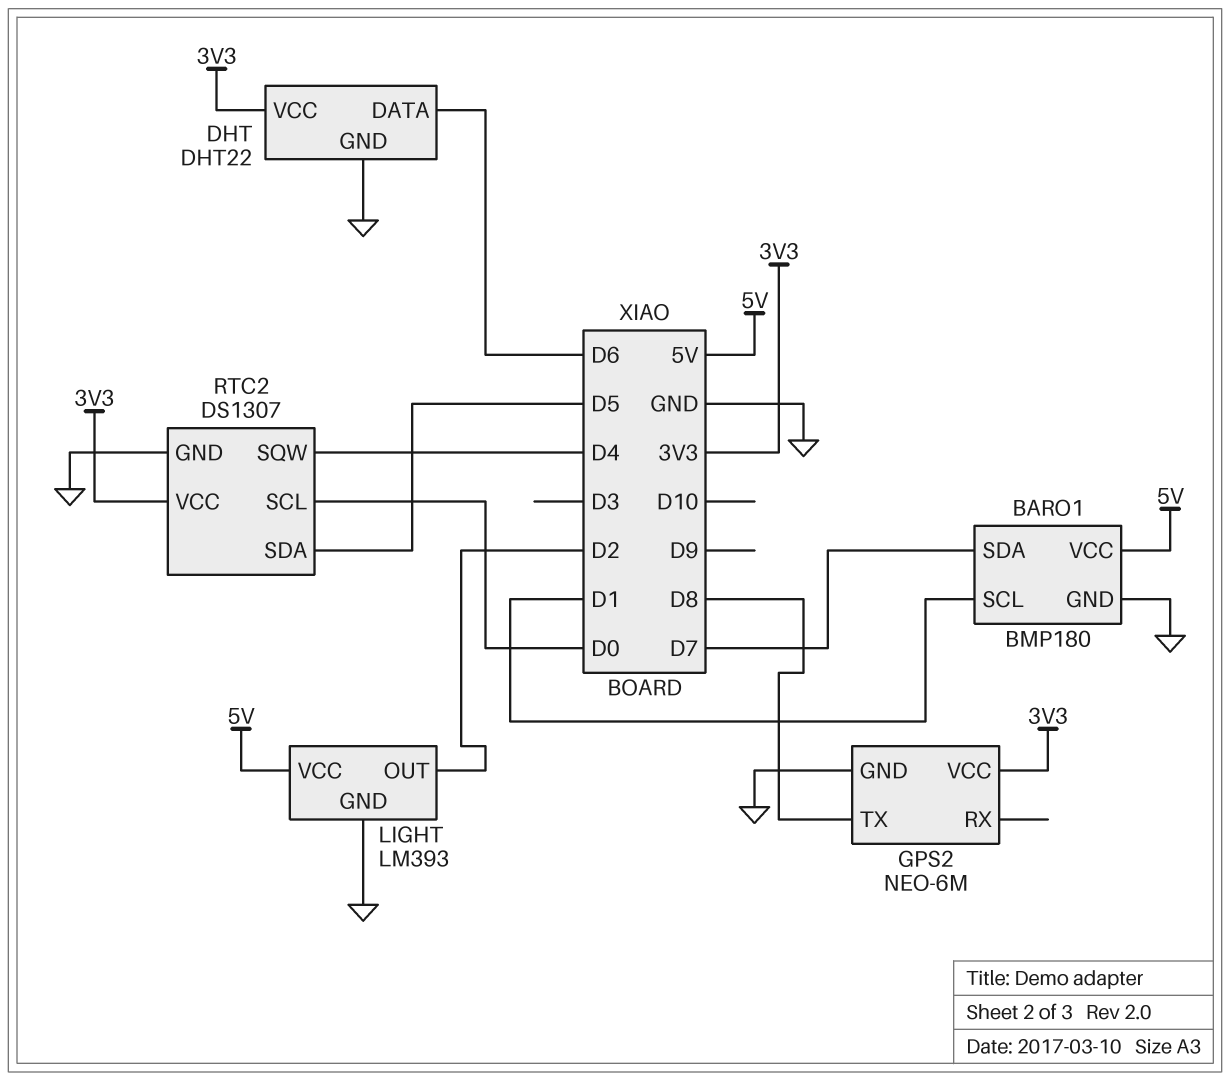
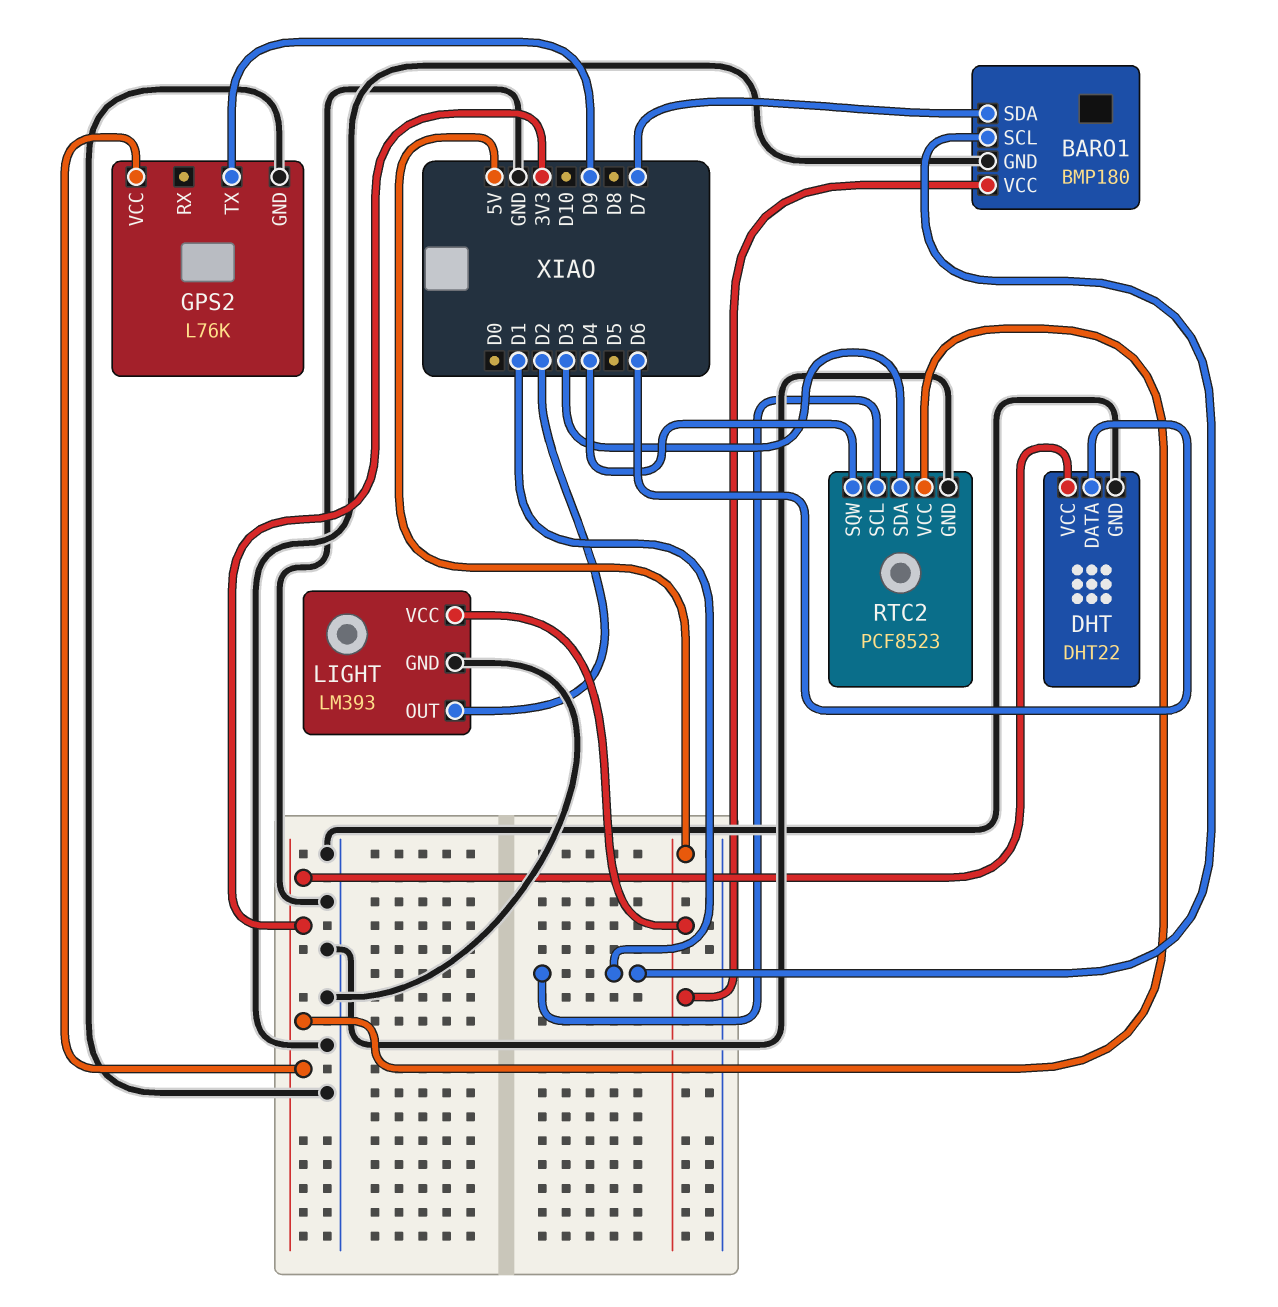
GPS2: NEO-6M -> L76K
GPS2 pin TX: D8 -> D9
RTC2: DS1307 -> PCF8523
RTC2 pin SCL: D0 -> D1
RTC2 pin SDA: D5 -> D3

